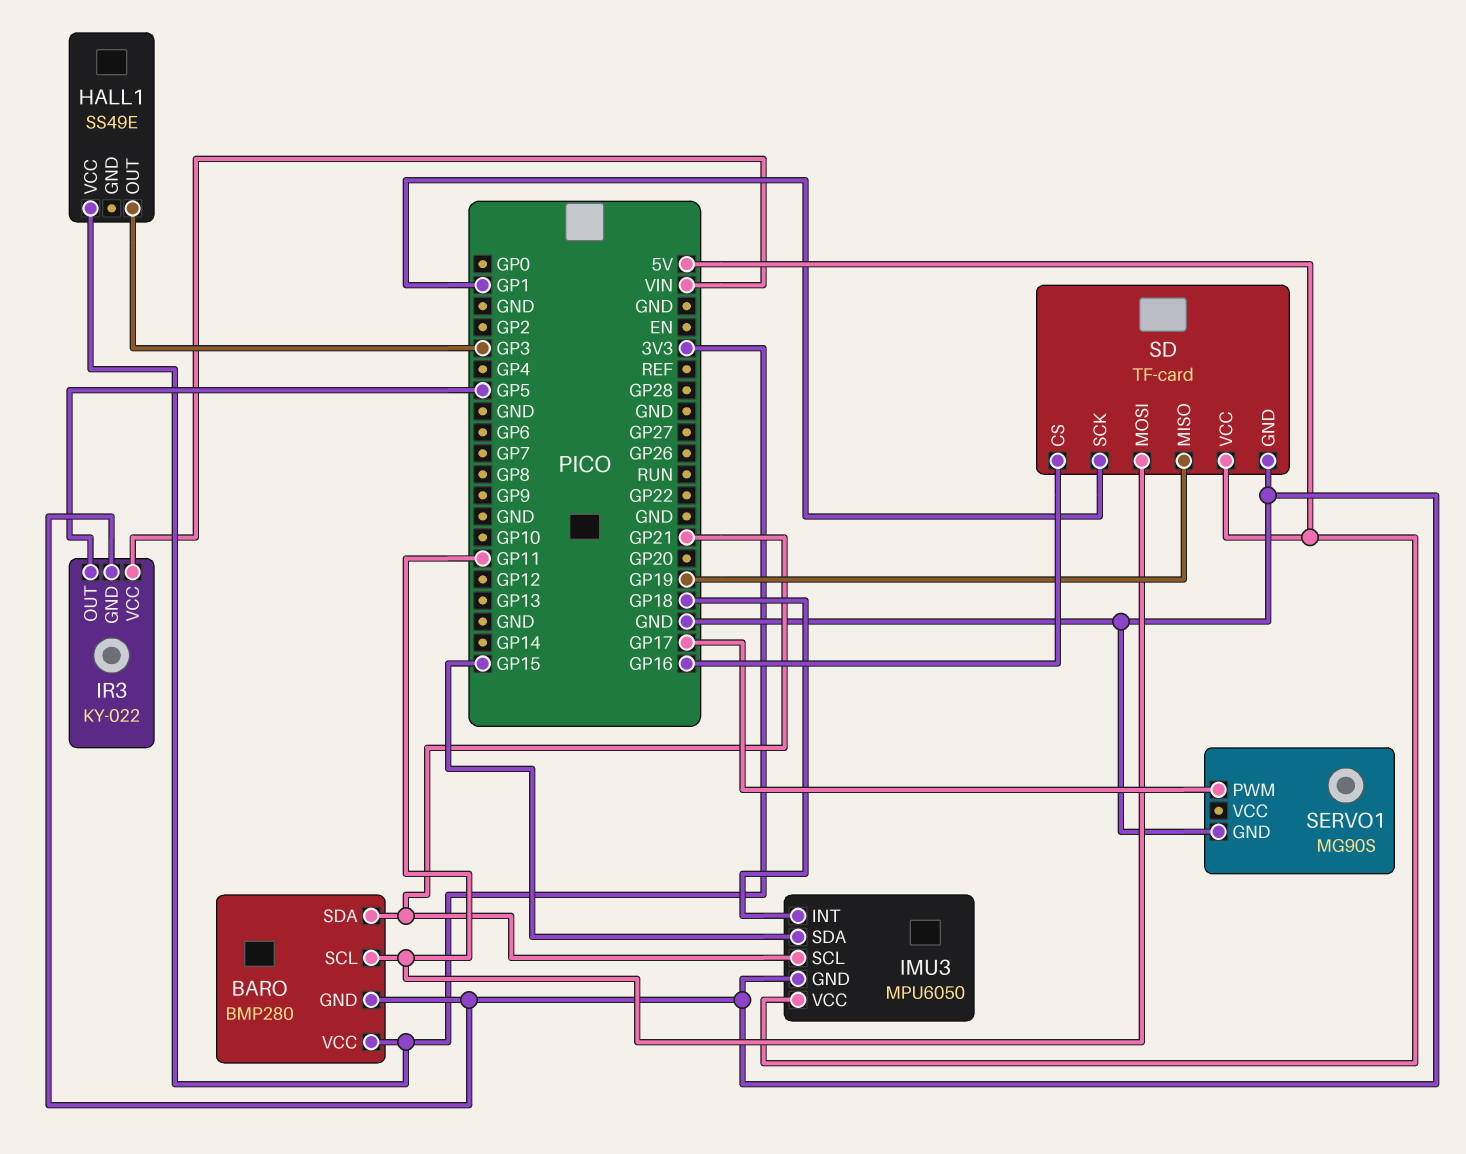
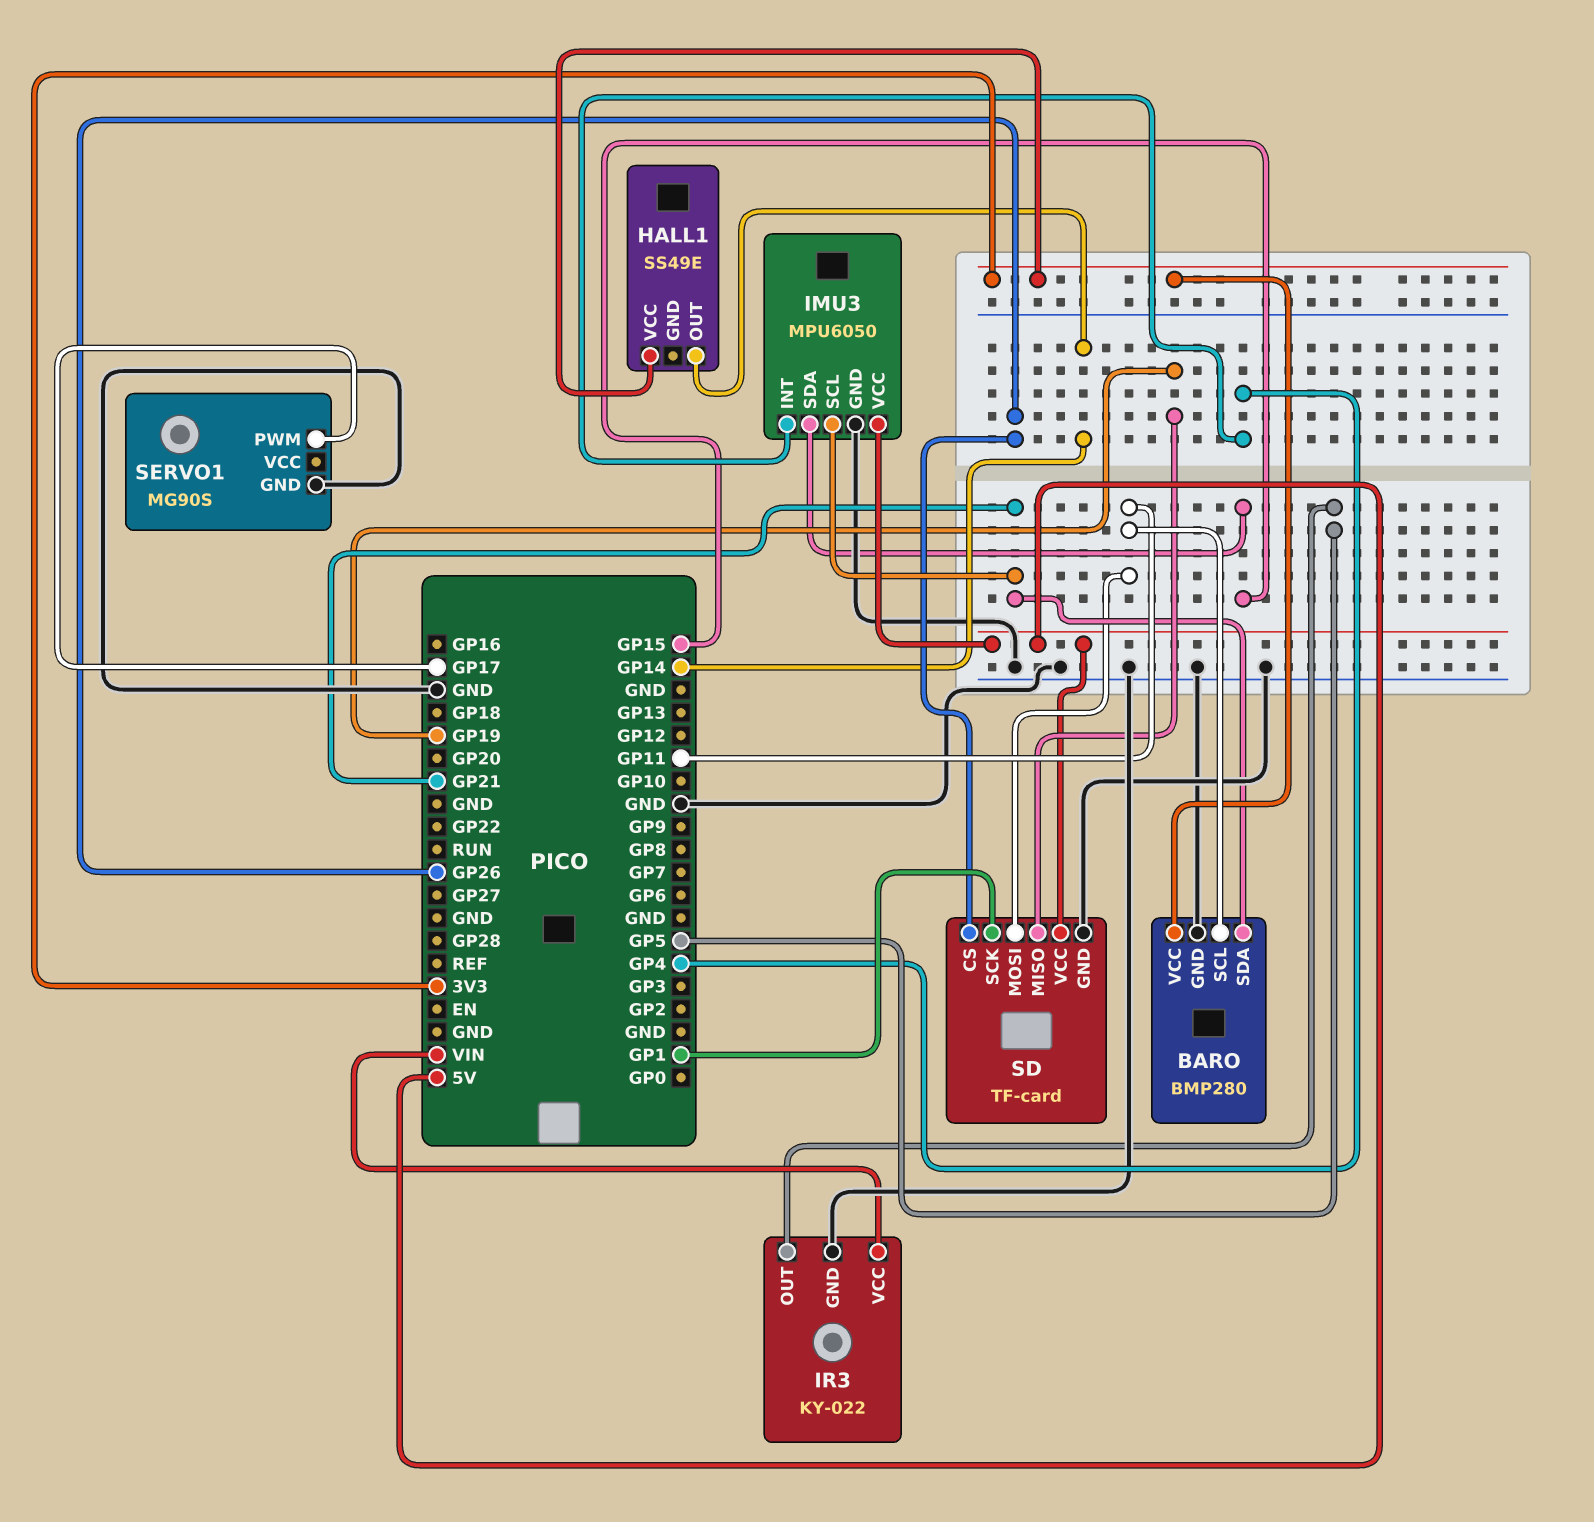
HALL1 pin OUT: GP3 -> GP14
IMU3 pin INT: GP18 -> GP4
SD pin CS: GP16 -> GP26

